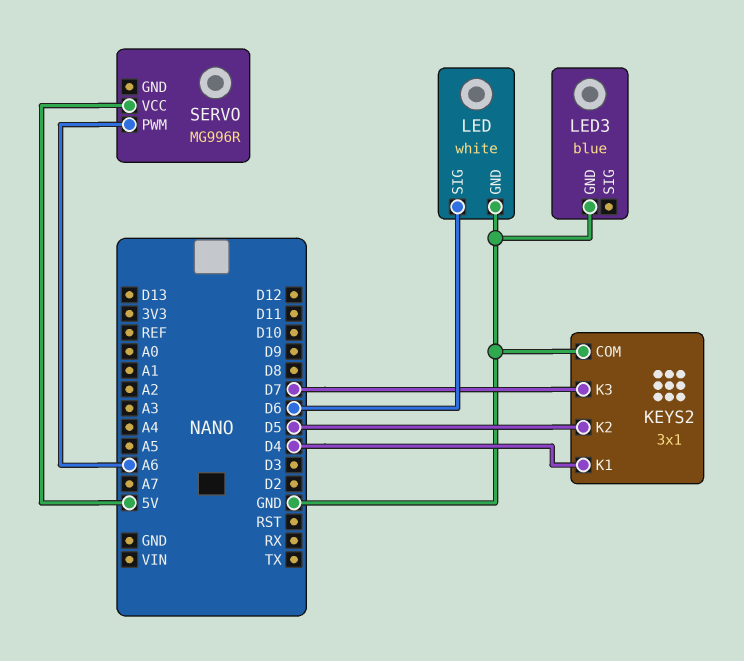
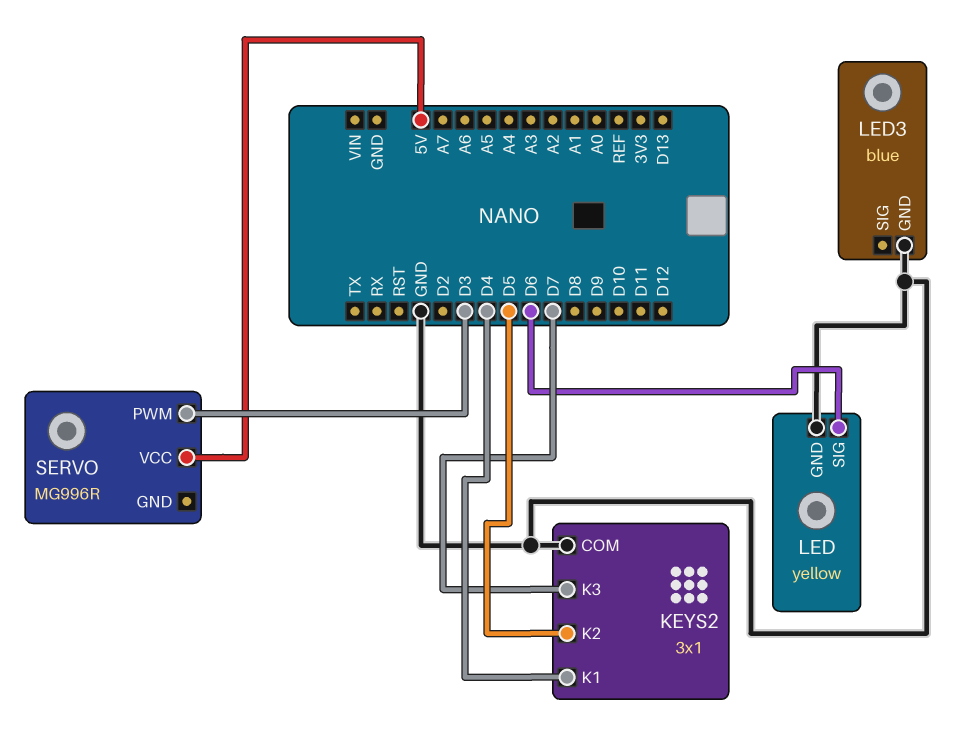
LED: white -> yellow
SERVO pin PWM: A6 -> D3

